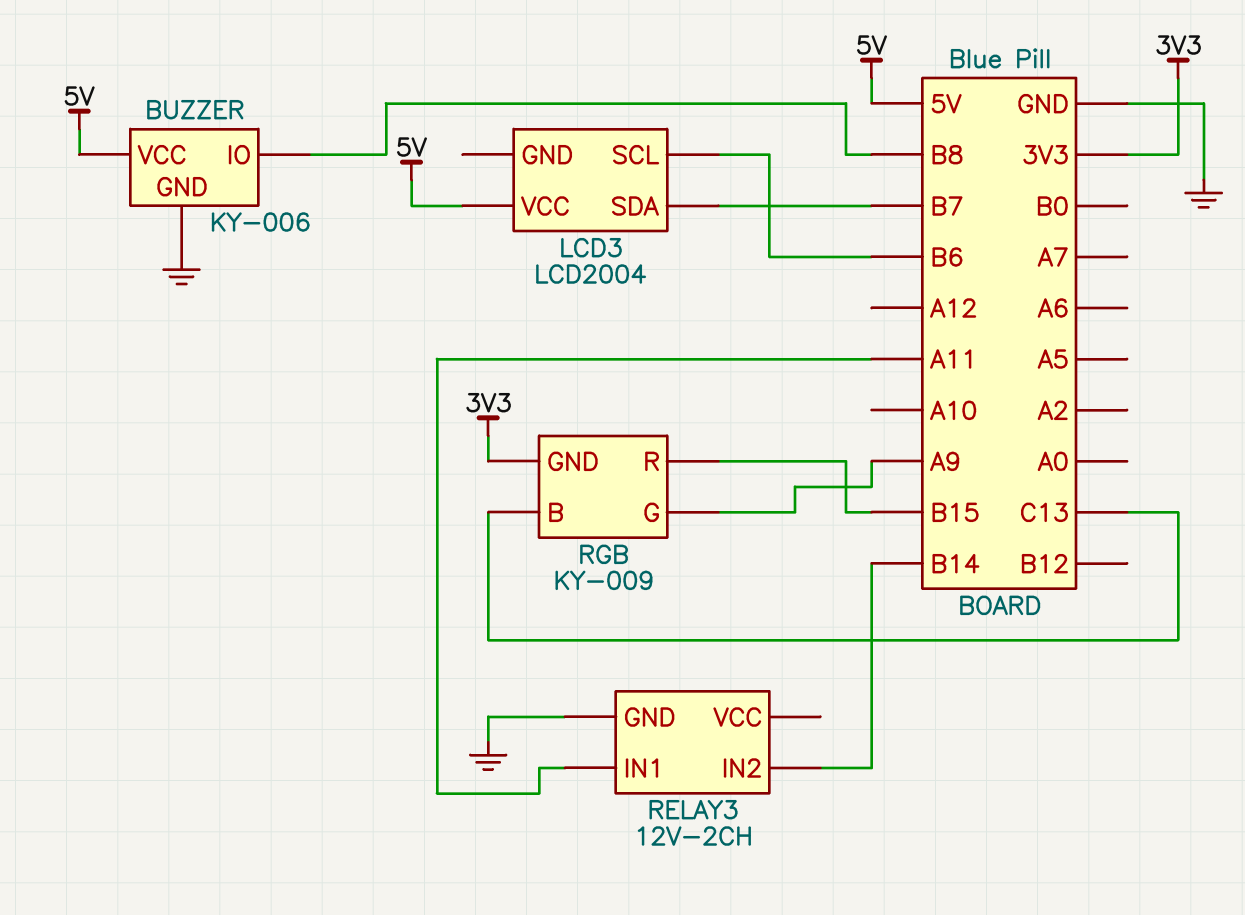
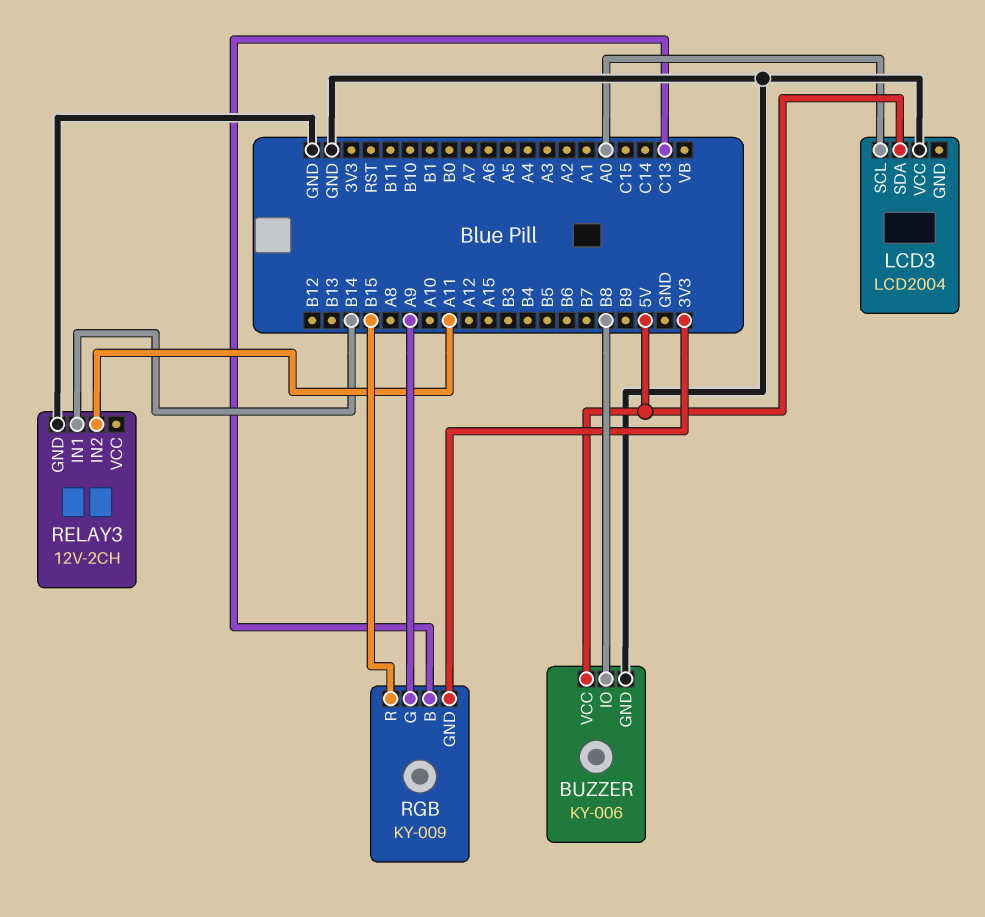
LCD3 pin SCL: B6 -> A0
LCD3 pin SDA: B7 -> 5V
LCD3 pin VCC: 5V -> GND
RELAY3 pin IN1: A11 -> B14
RELAY3 pin IN2: B14 -> A11

